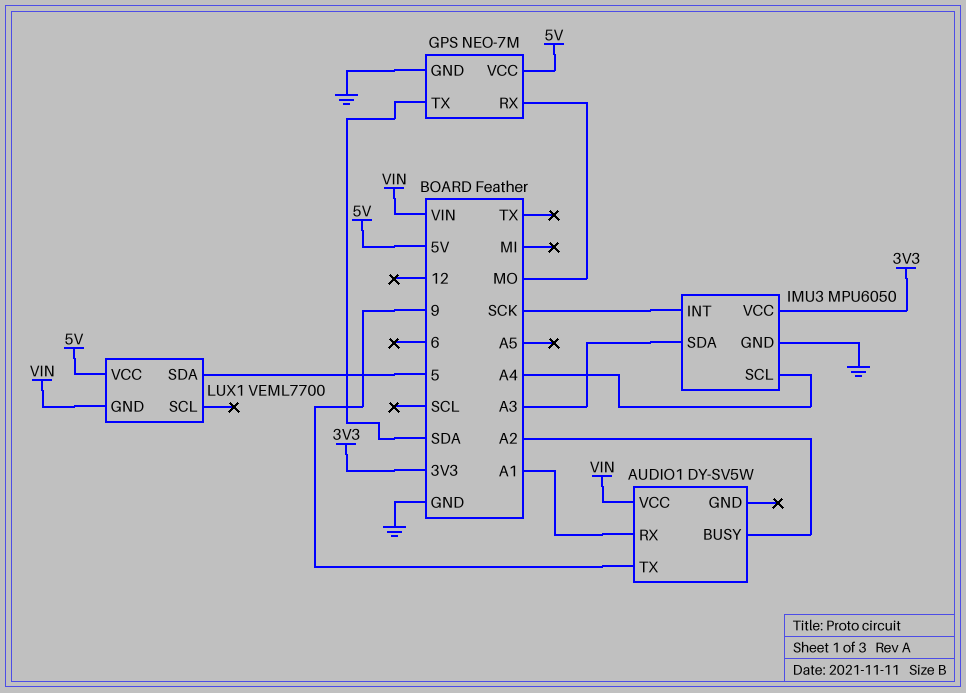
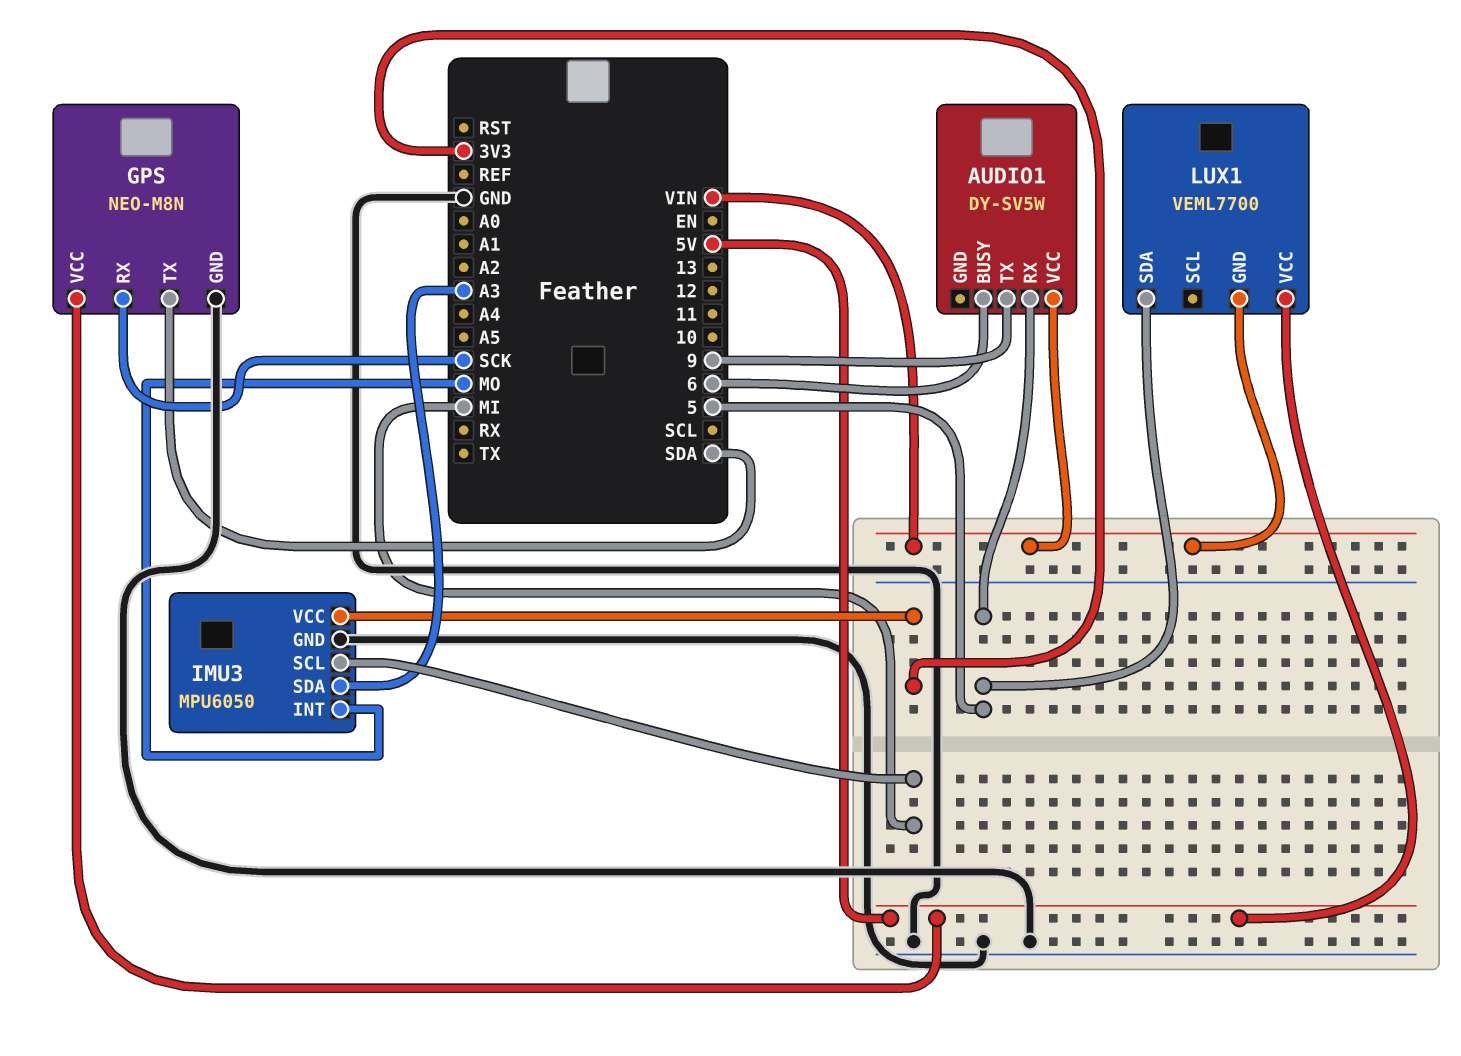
AUDIO1 pin BUSY: A2 -> 6
AUDIO1 pin RX: A1 -> 5
GPS: NEO-7M -> NEO-M8N
GPS pin RX: MO -> SCK
IMU3 pin INT: SCK -> MO
IMU3 pin SCL: A4 -> MI

